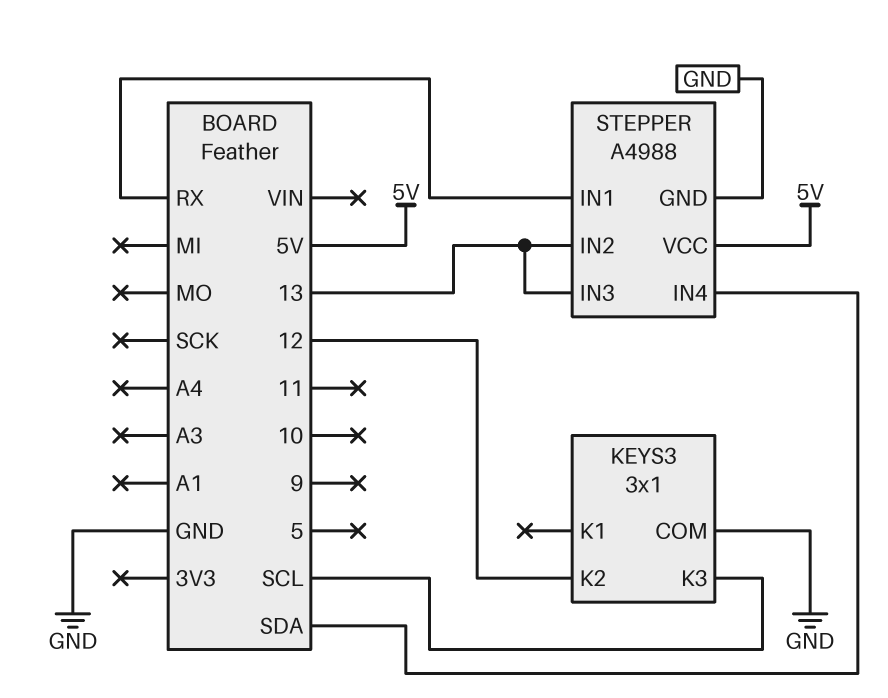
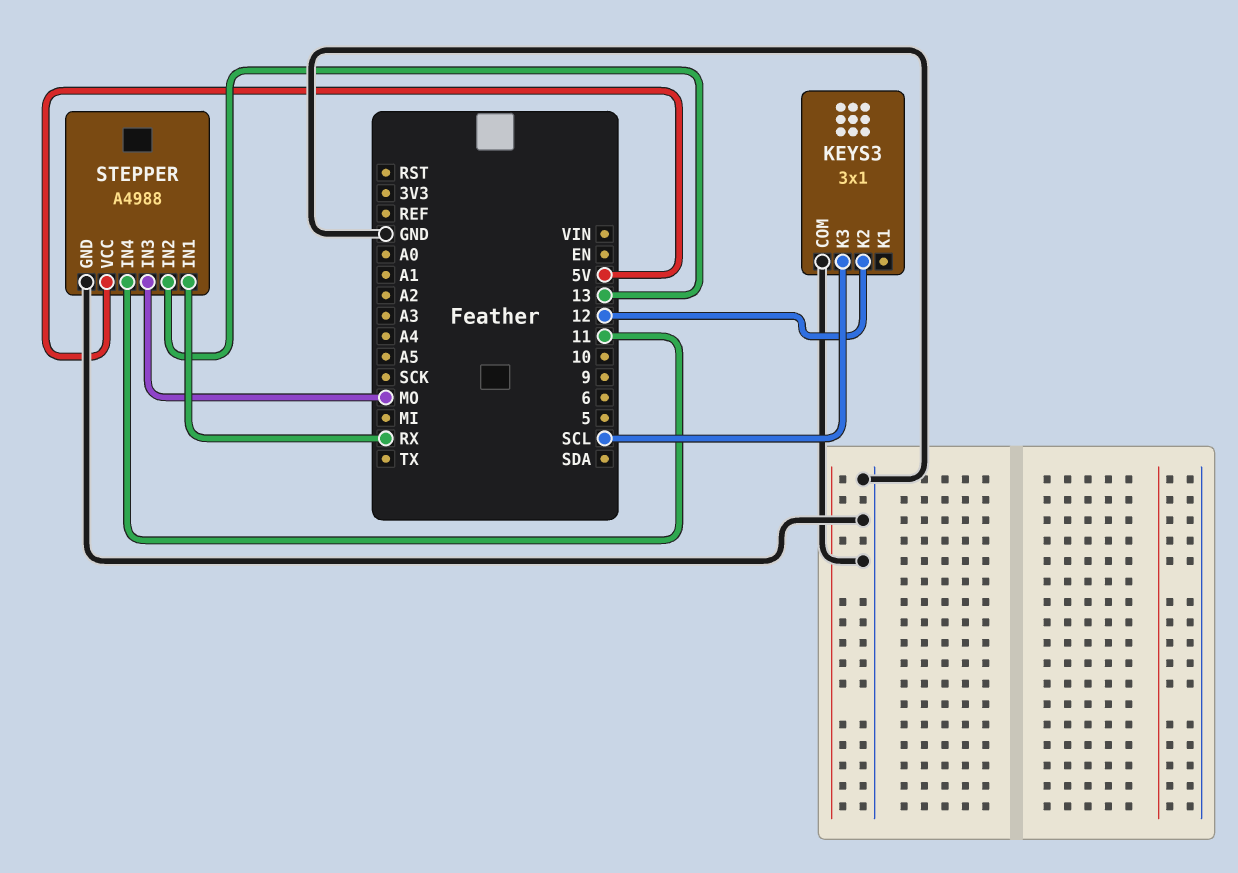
STEPPER pin IN3: 13 -> MO
STEPPER pin IN4: SDA -> 11

